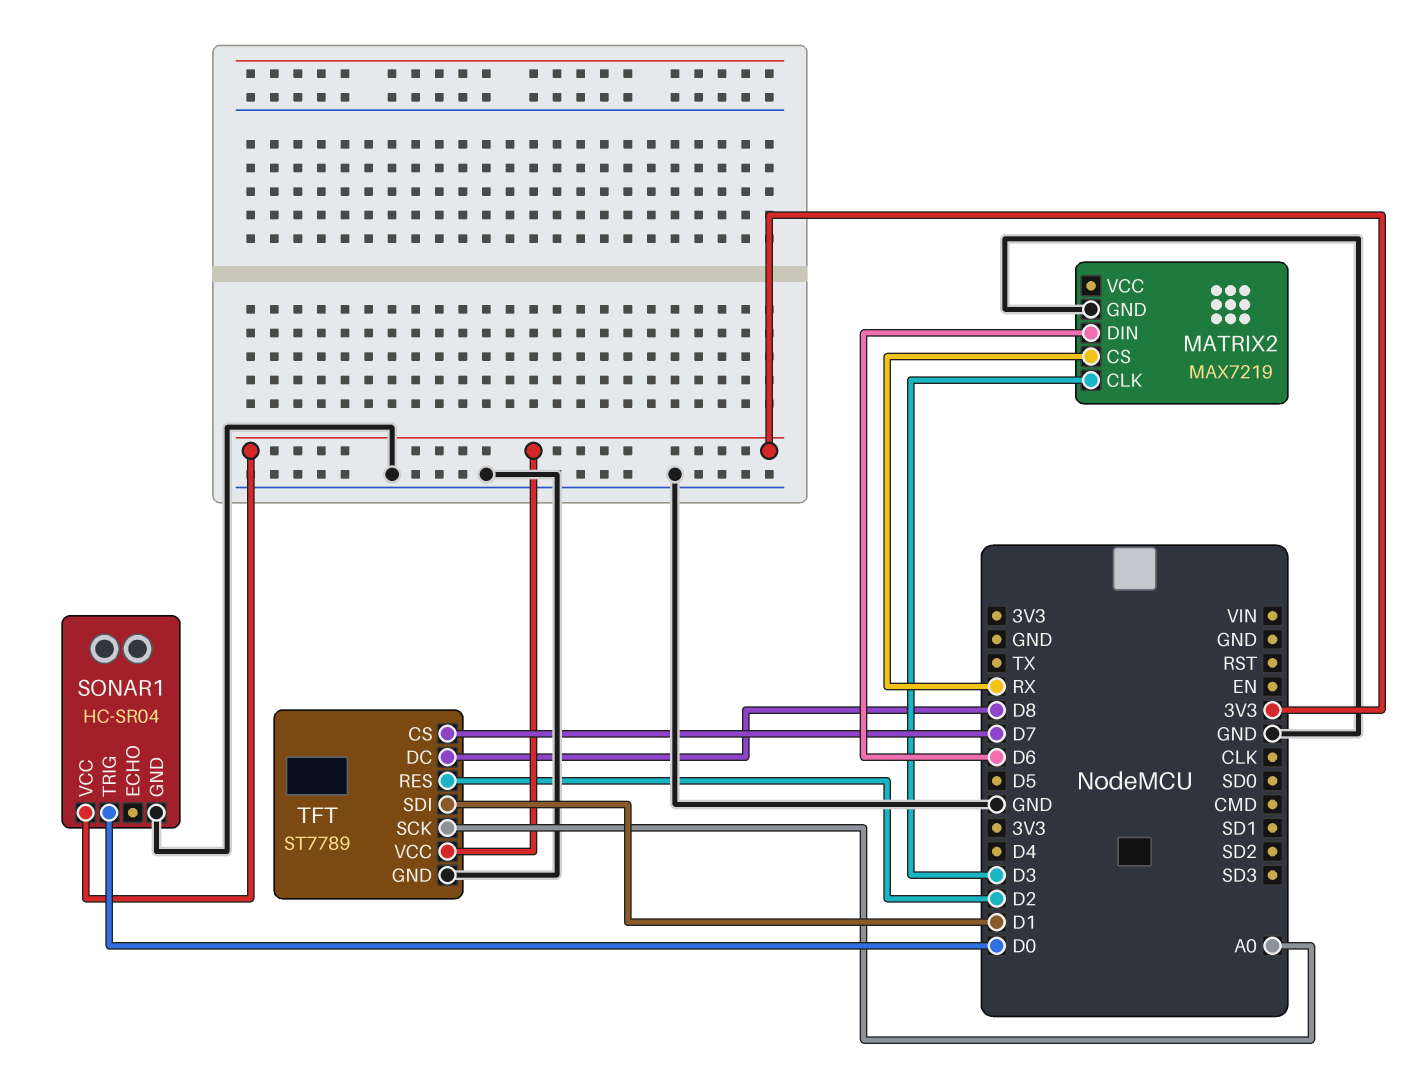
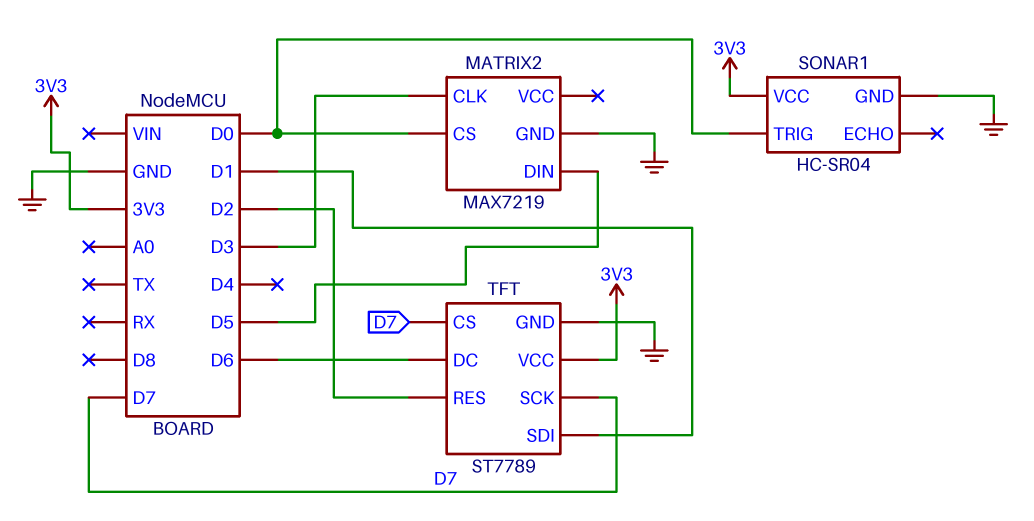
MATRIX2 pin CS: RX -> D0
MATRIX2 pin DIN: D6 -> D5
TFT pin DC: D8 -> D6
TFT pin SCK: A0 -> D7

